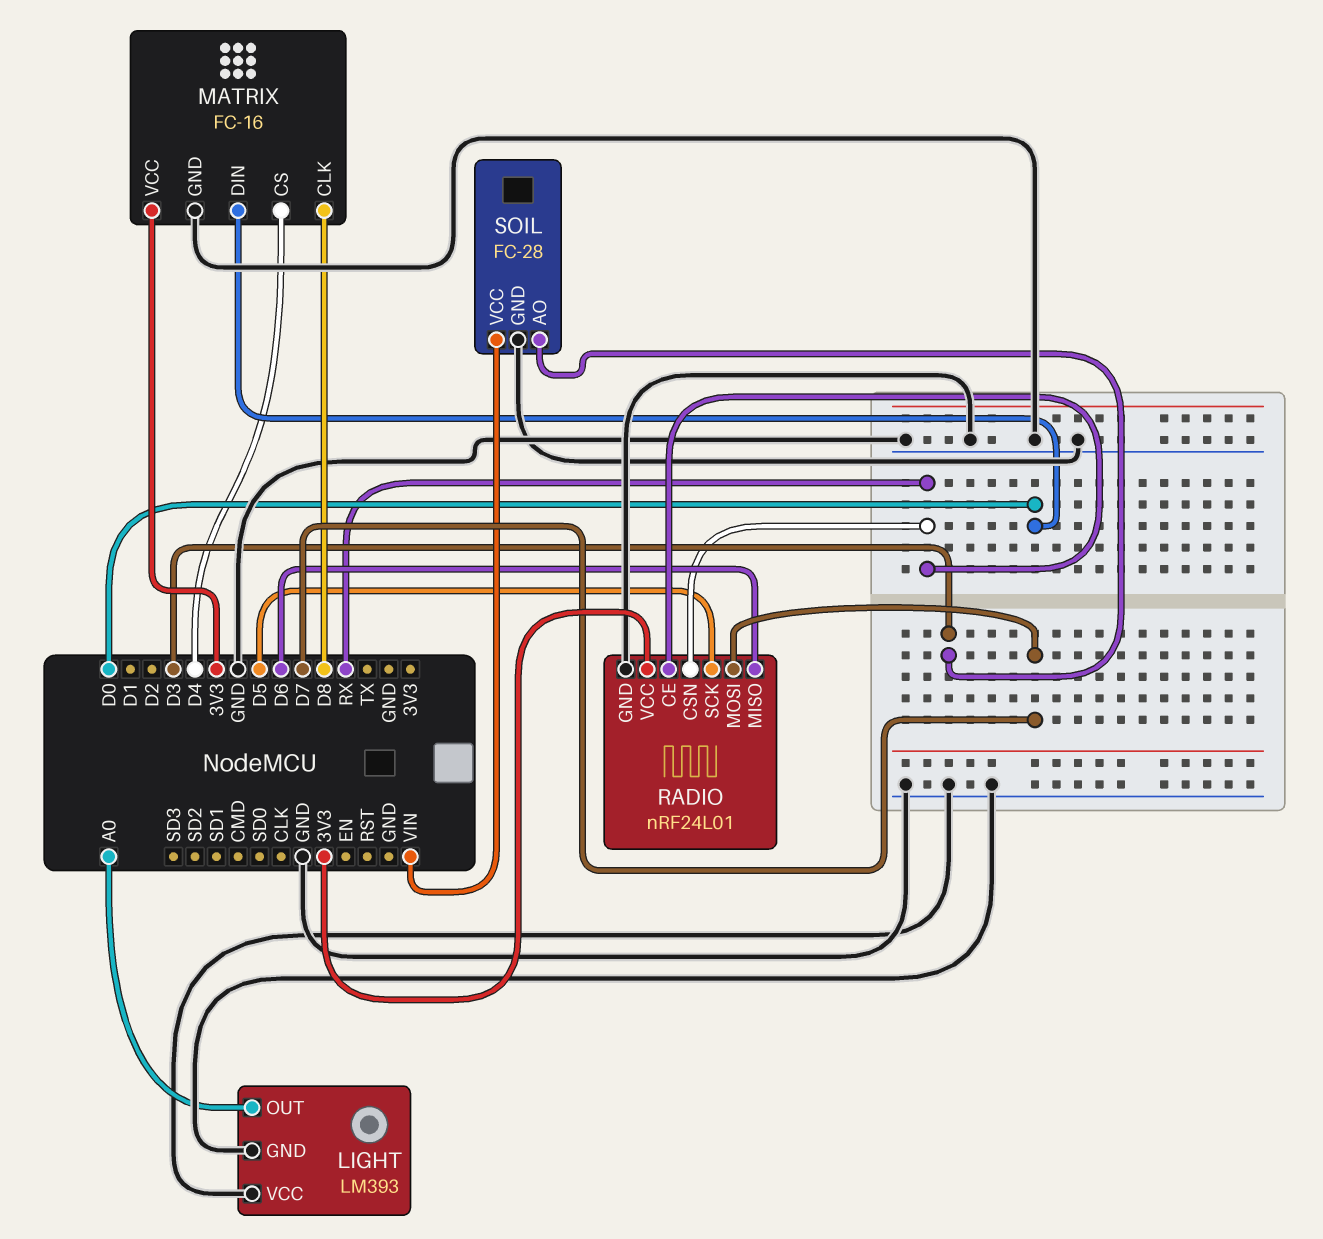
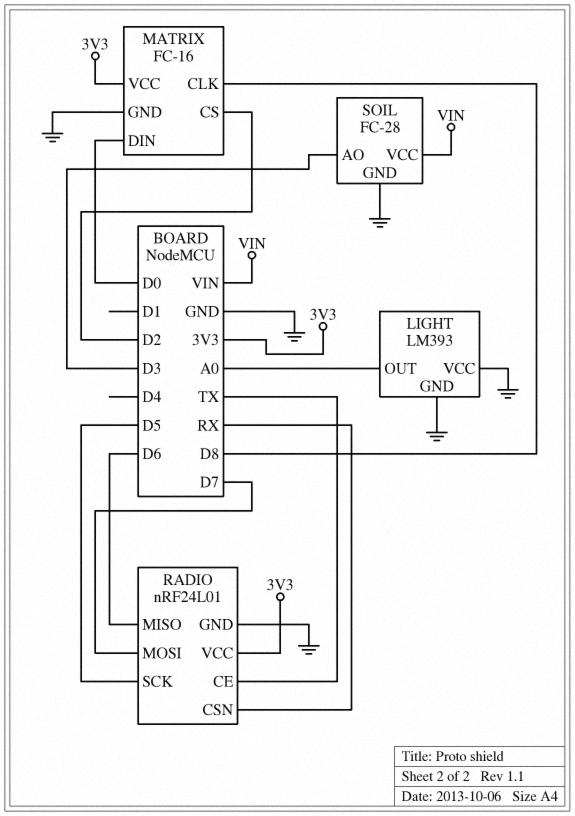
MATRIX pin CS: D4 -> D2
RADIO pin CE: RX -> TX

